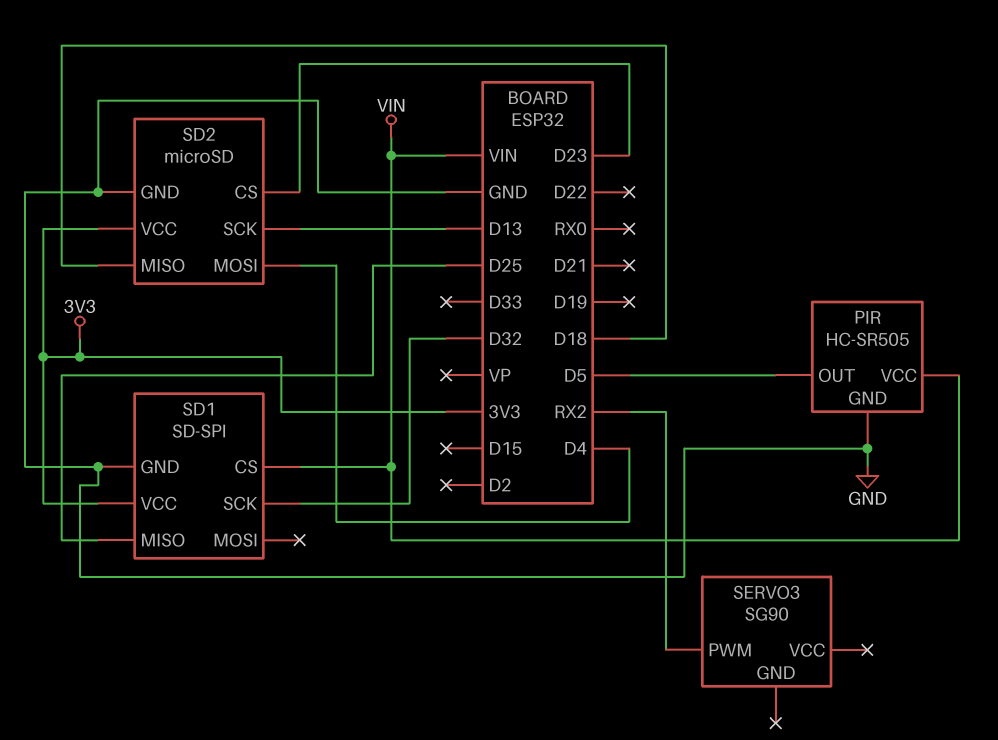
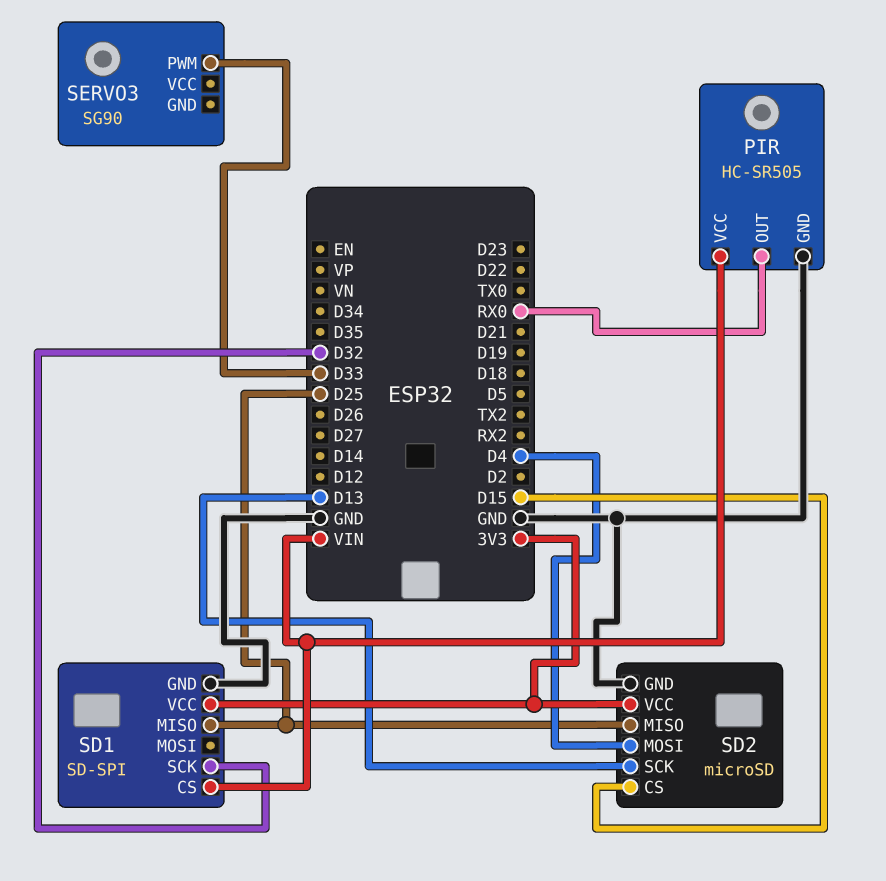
PIR pin OUT: D5 -> RX0
SD2 pin CS: D23 -> D15
SD2 pin MISO: D18 -> D25
SERVO3 pin PWM: RX2 -> D33

